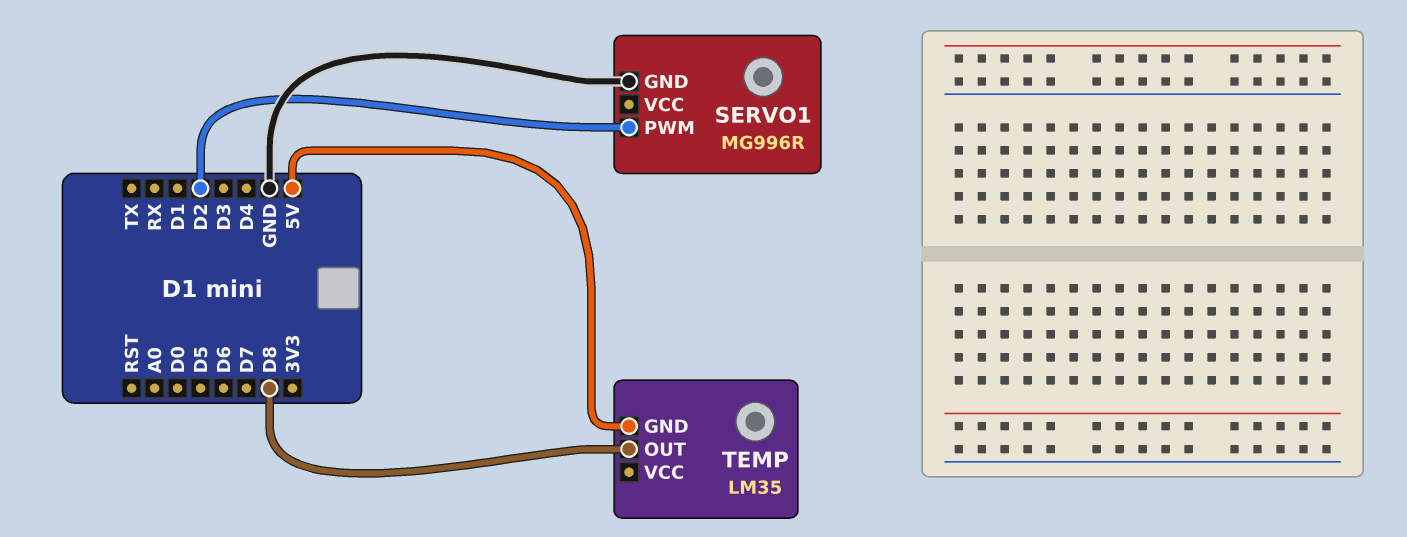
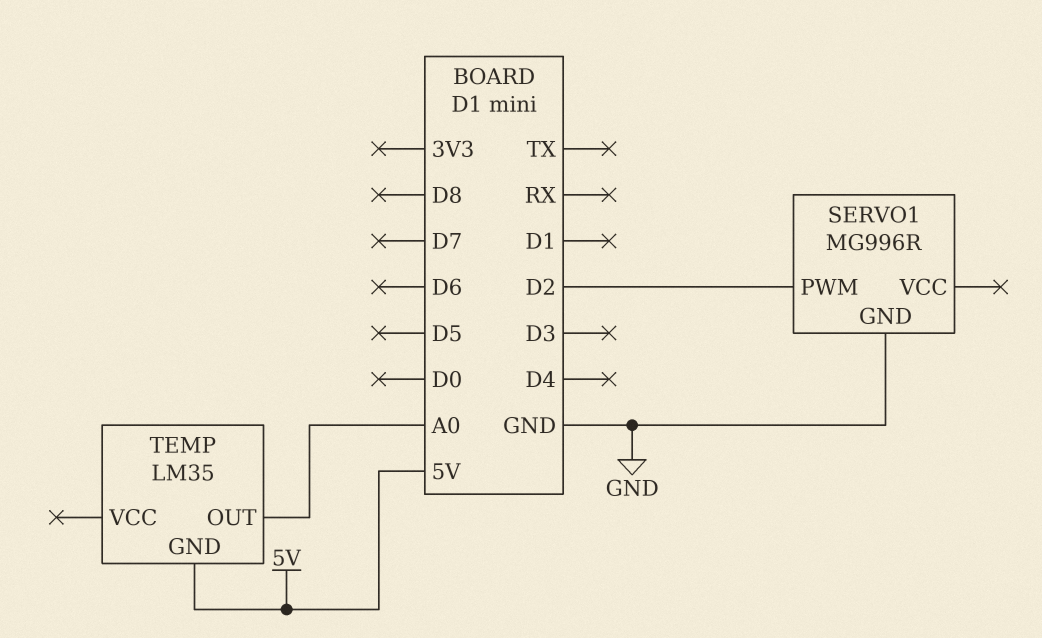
TEMP pin OUT: D8 -> A0

